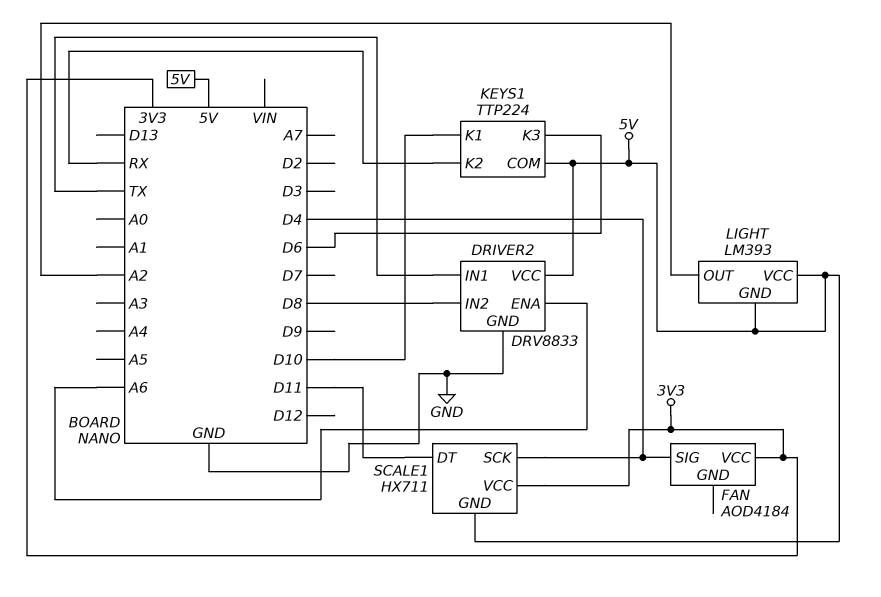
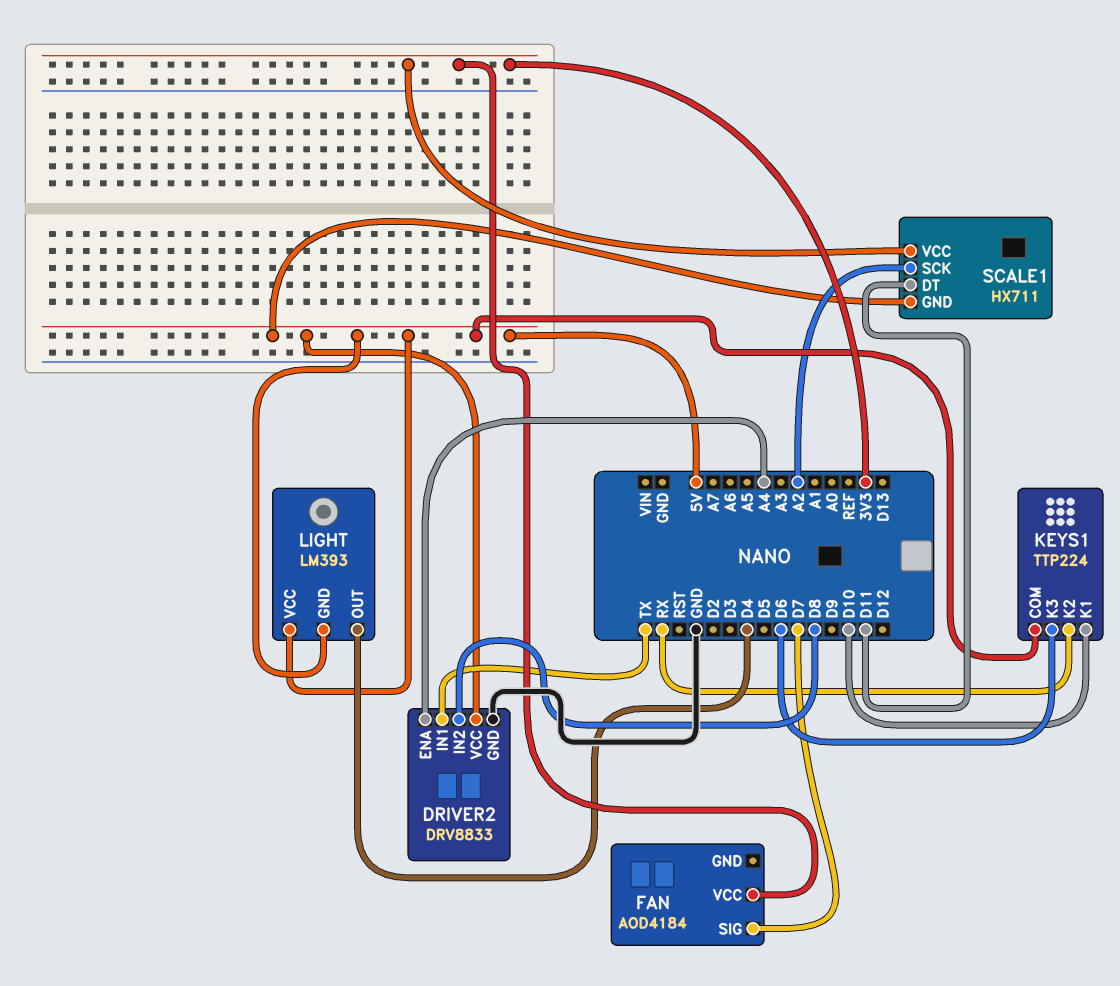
DRIVER2 pin ENA: A6 -> A4
FAN pin SIG: D4 -> D7
LIGHT pin OUT: A2 -> D4
SCALE1 pin SCK: D4 -> A2

